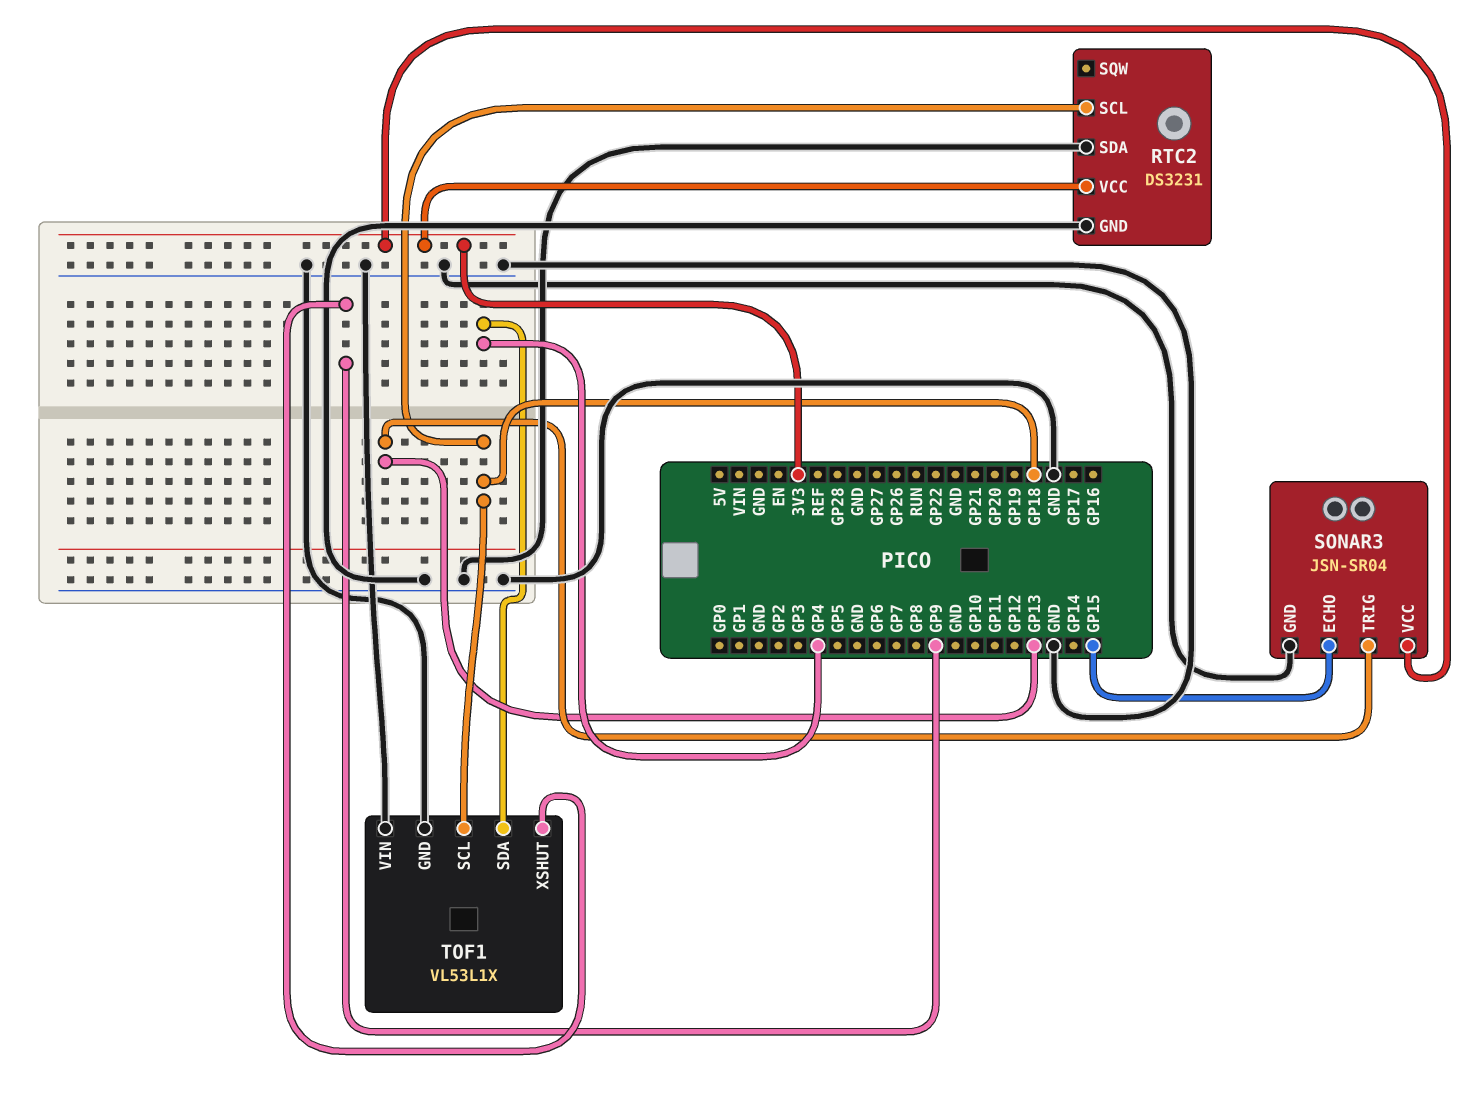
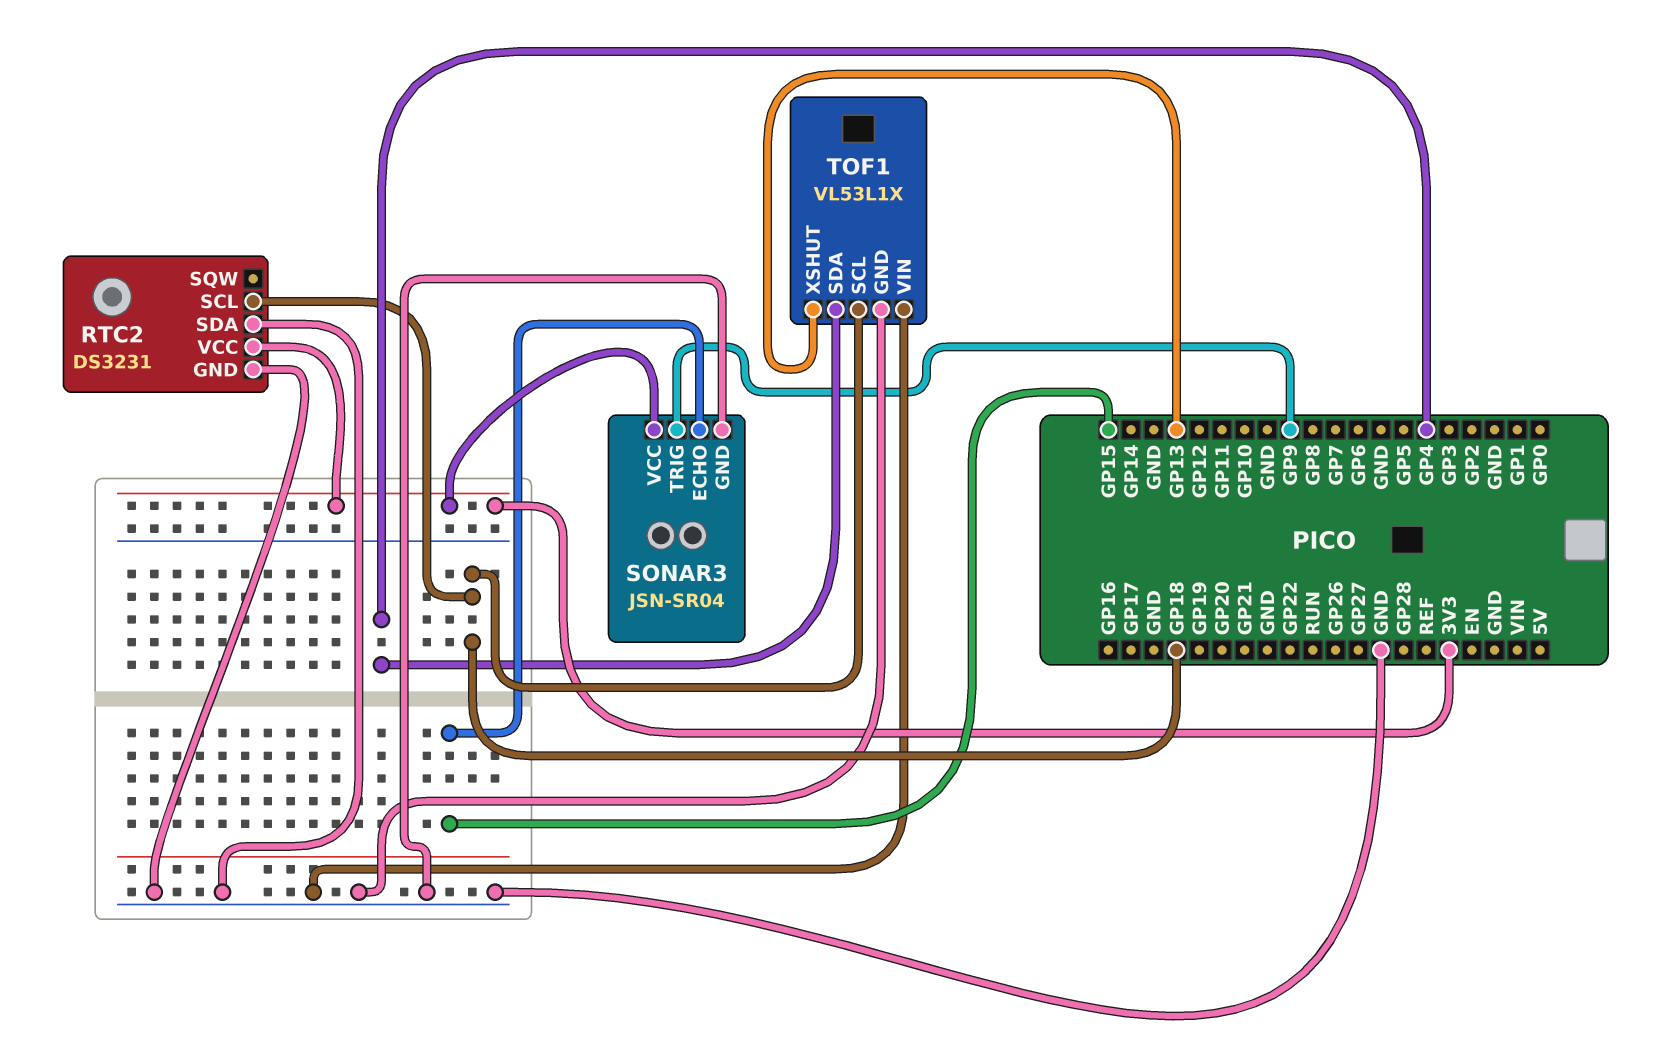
SONAR3 pin TRIG: GP13 -> GP9
TOF1 pin XSHUT: GP9 -> GP13

